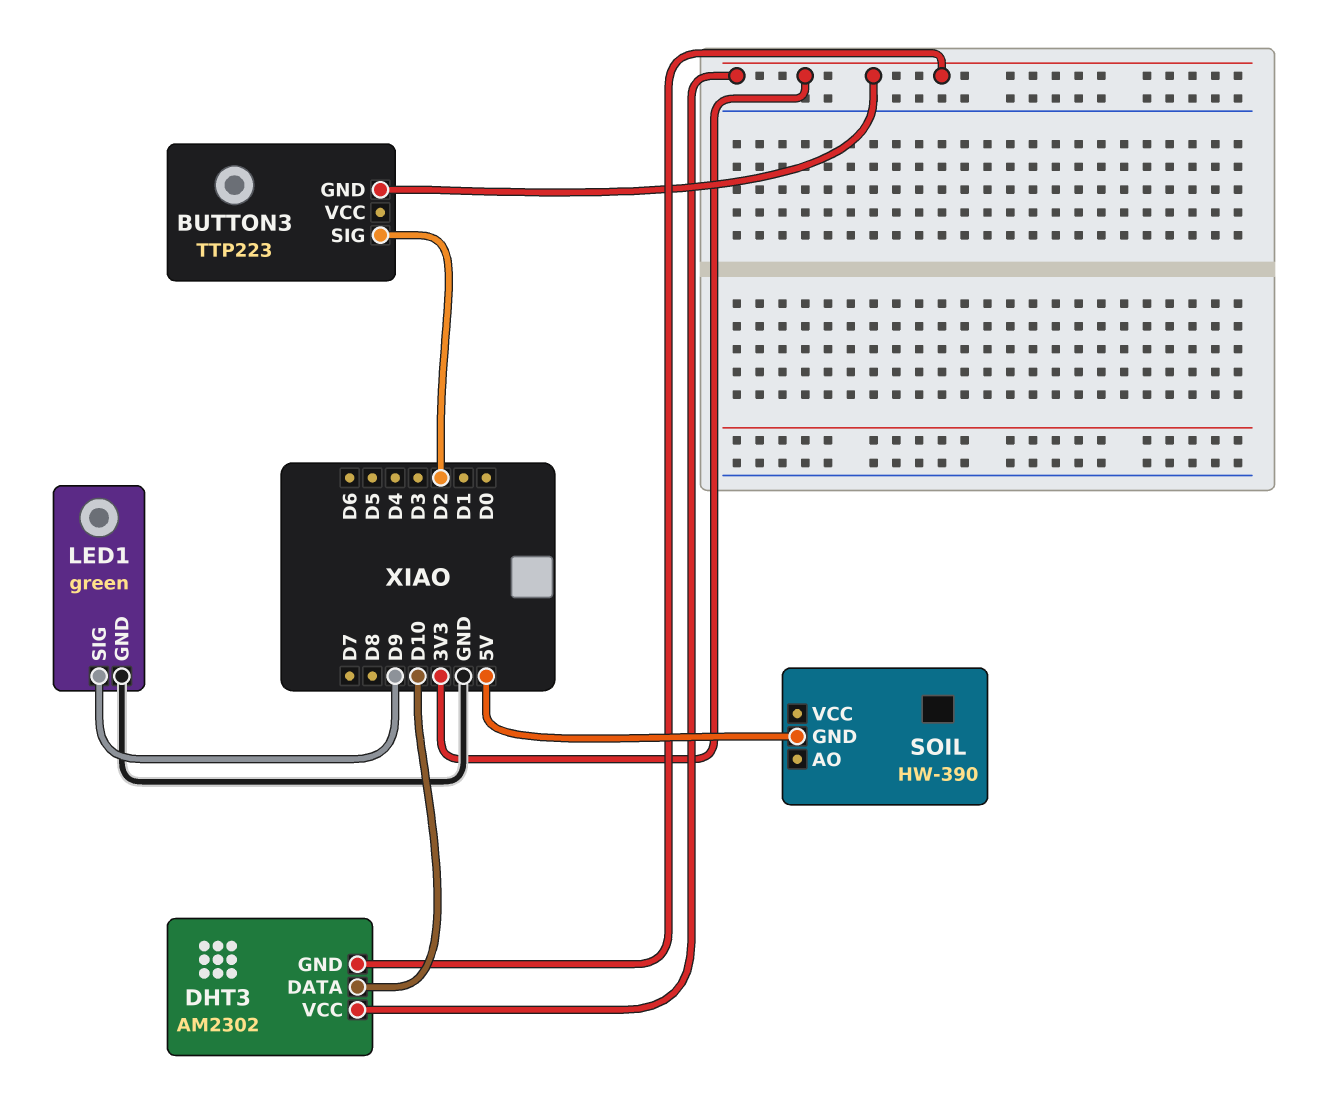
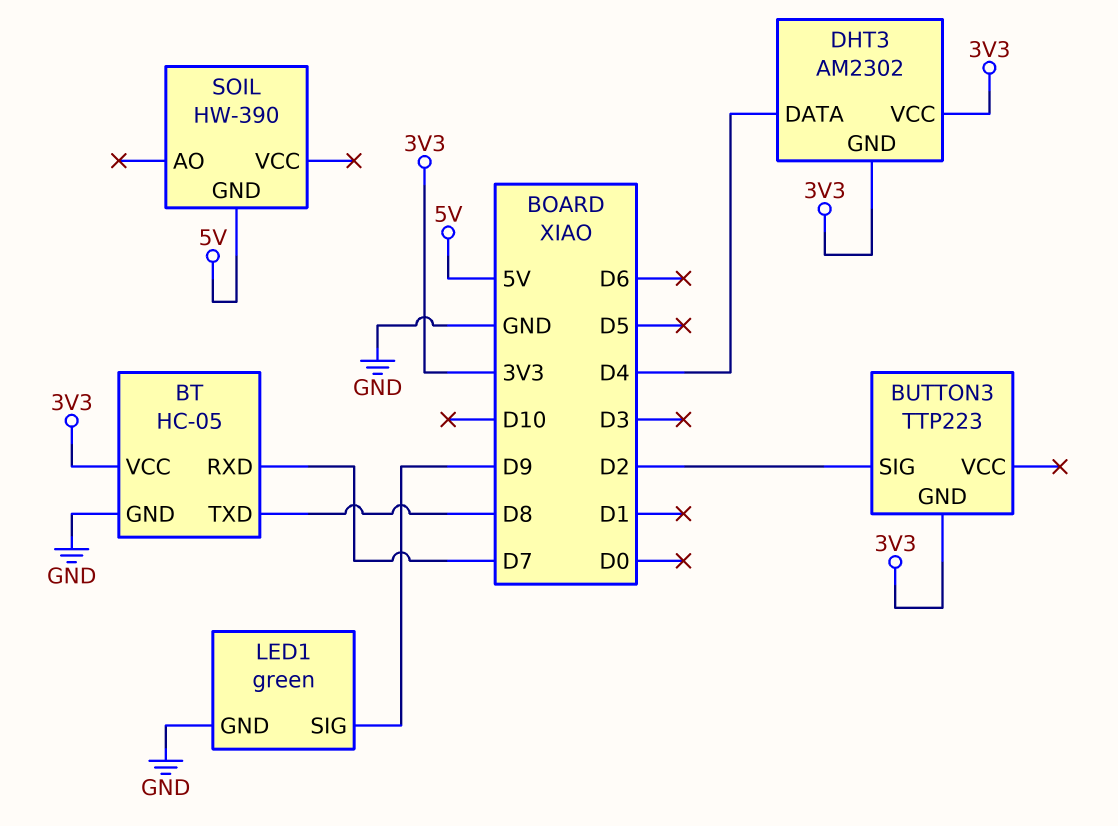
BT: none -> HC-05
BT pin GND: none -> GND
BT pin RXD: none -> D7
BT pin TXD: none -> D8
BT pin VCC: none -> 3V3
DHT3 pin DATA: D10 -> D4

